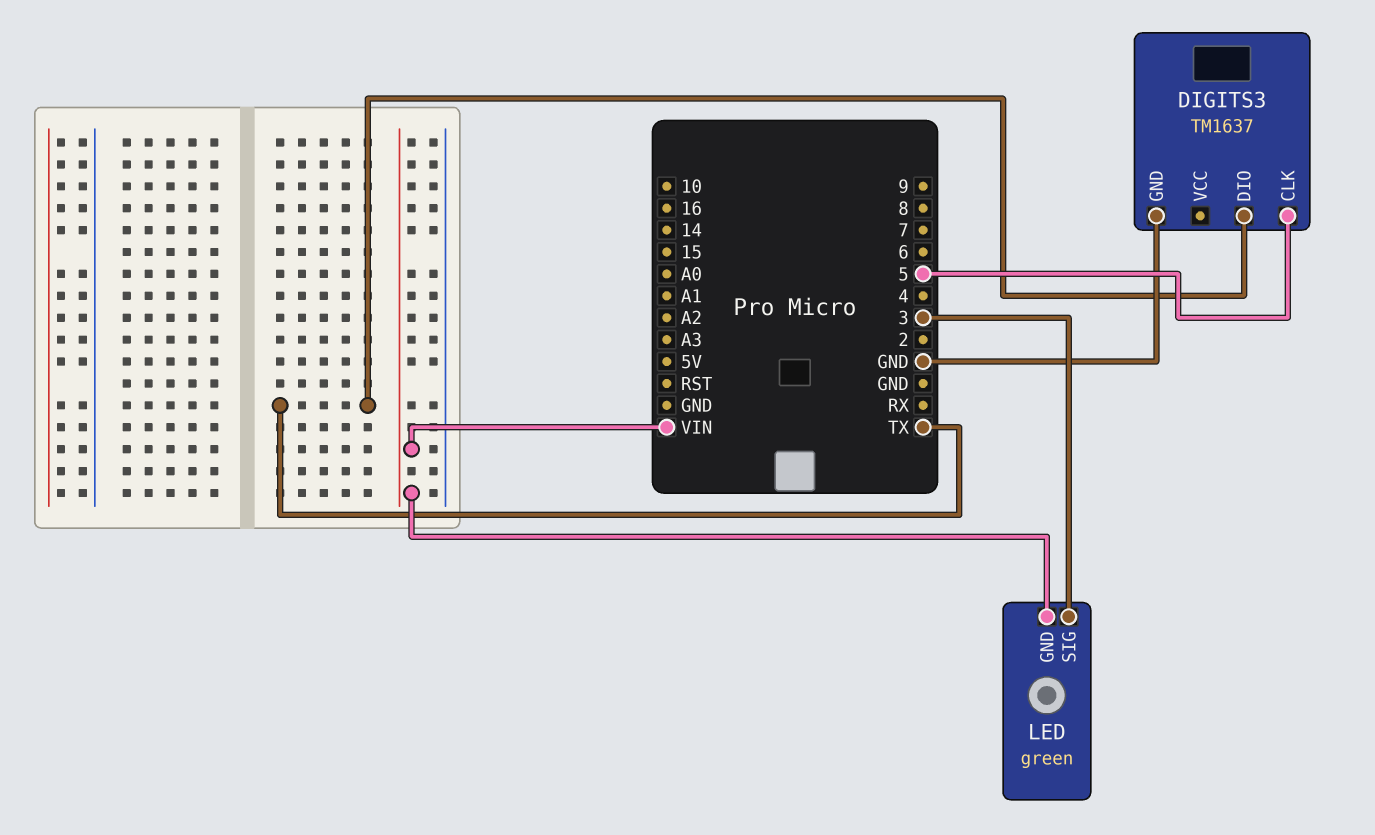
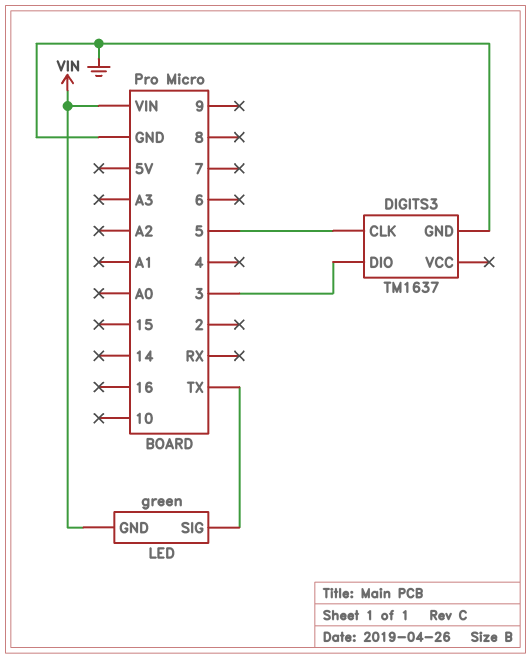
DIGITS3 pin DIO: TX -> 3
LED pin SIG: 3 -> TX

